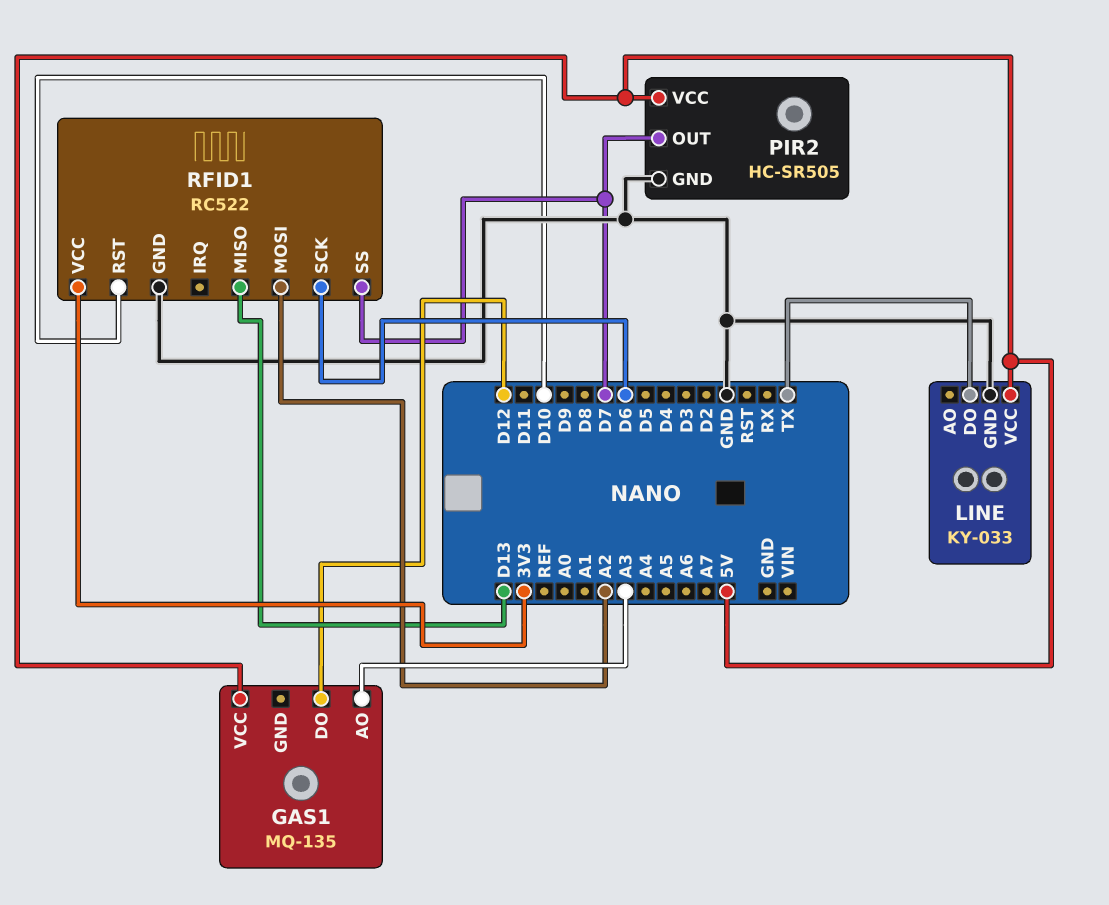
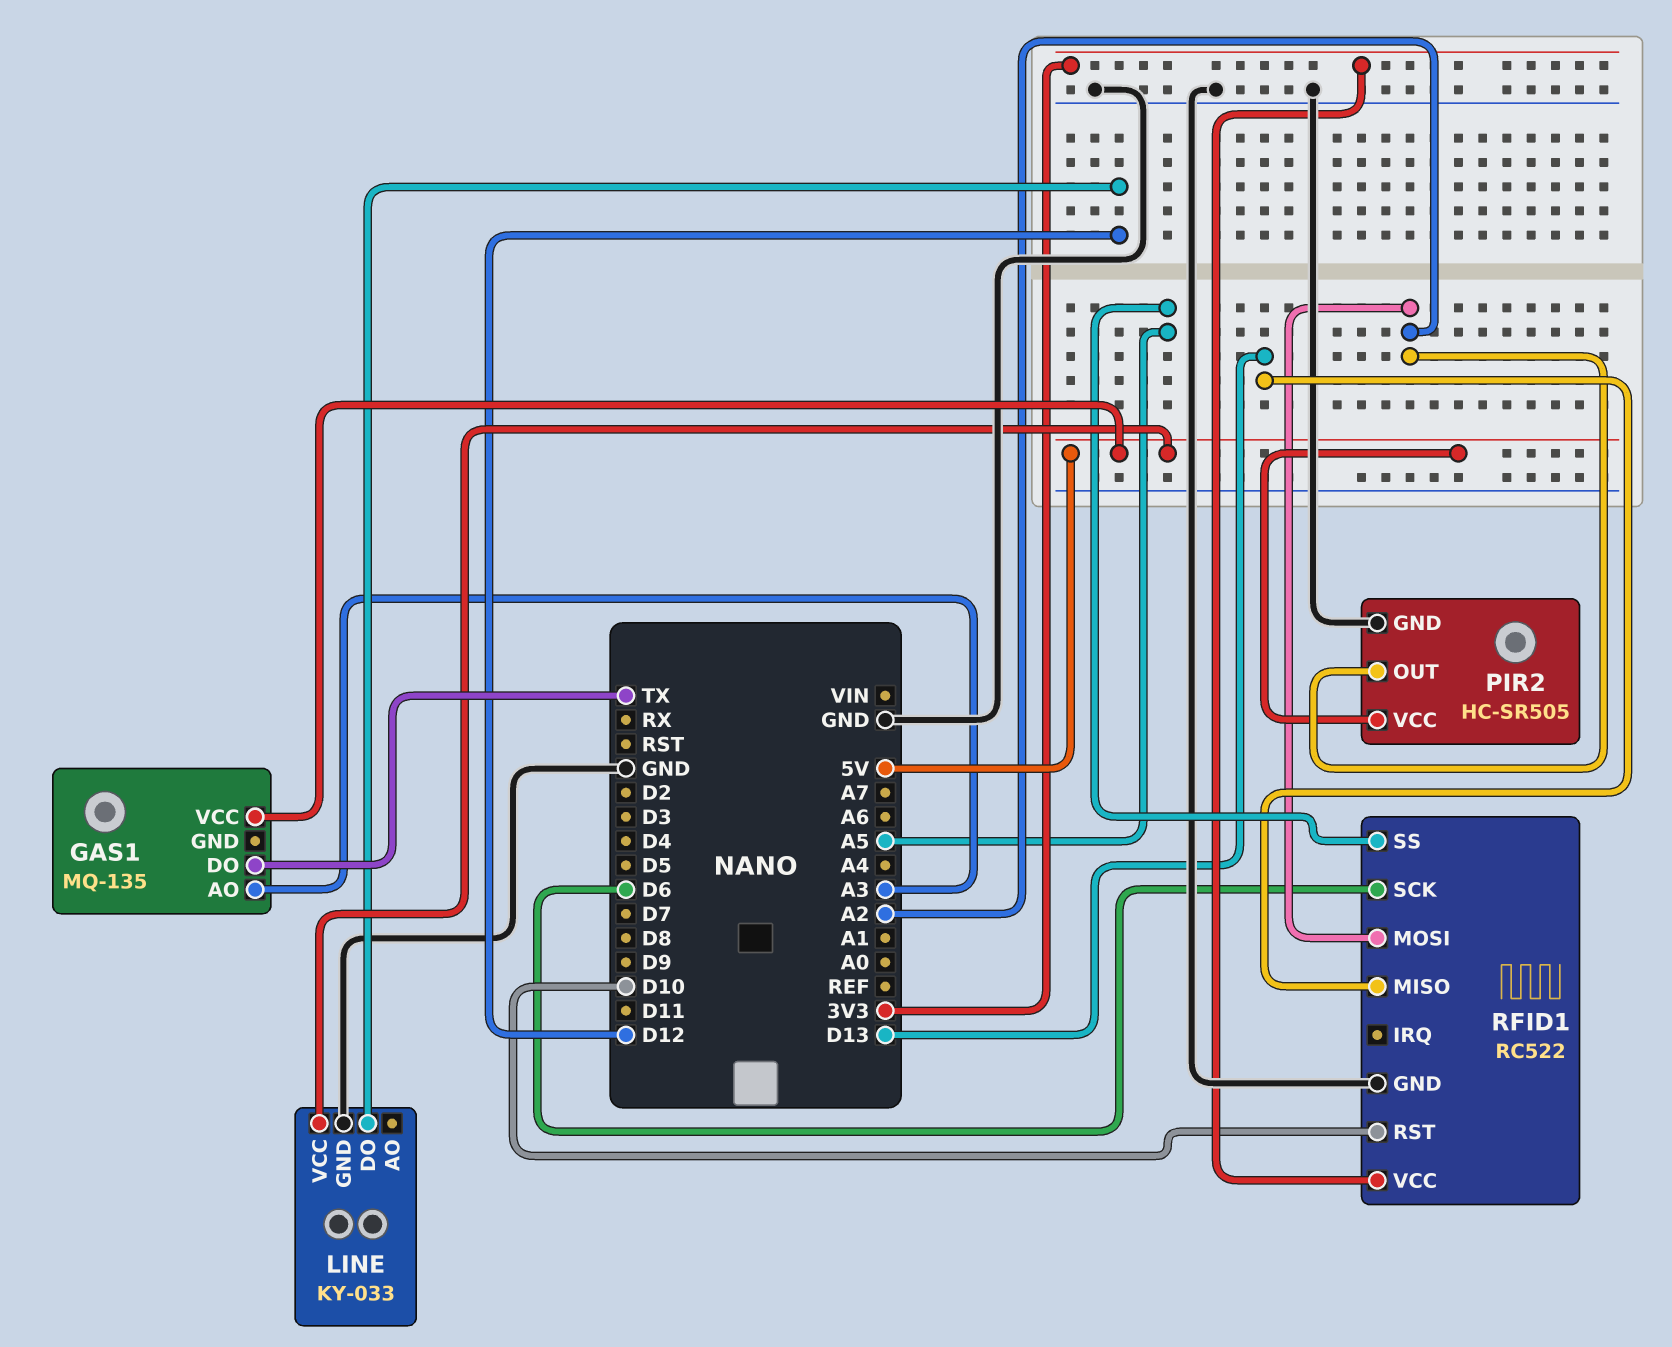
GAS1 pin DO: D12 -> TX
LINE pin DO: TX -> D12
PIR2 pin OUT: D7 -> A2
RFID1 pin SS: D7 -> A5

